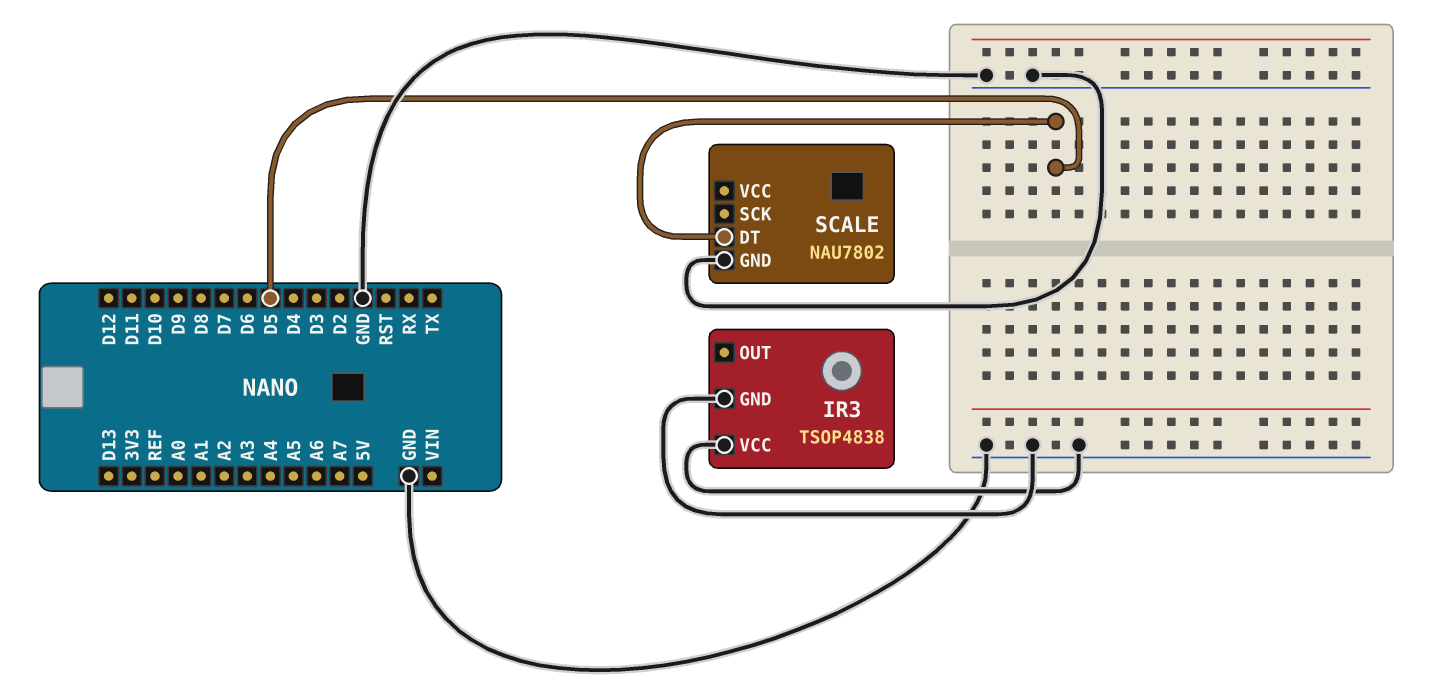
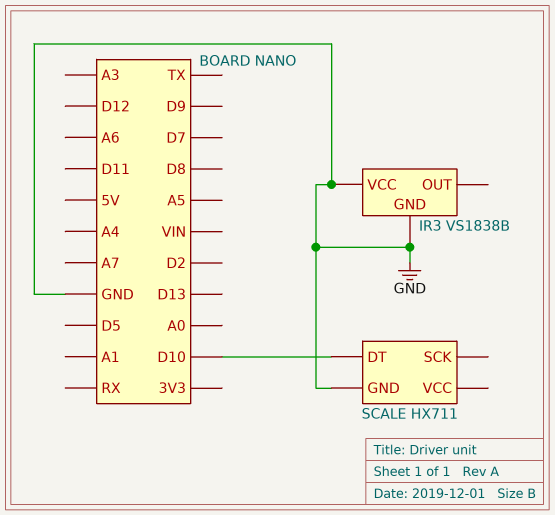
IR3: TSOP4838 -> VS1838B
SCALE: NAU7802 -> HX711
SCALE pin DT: D5 -> D10

